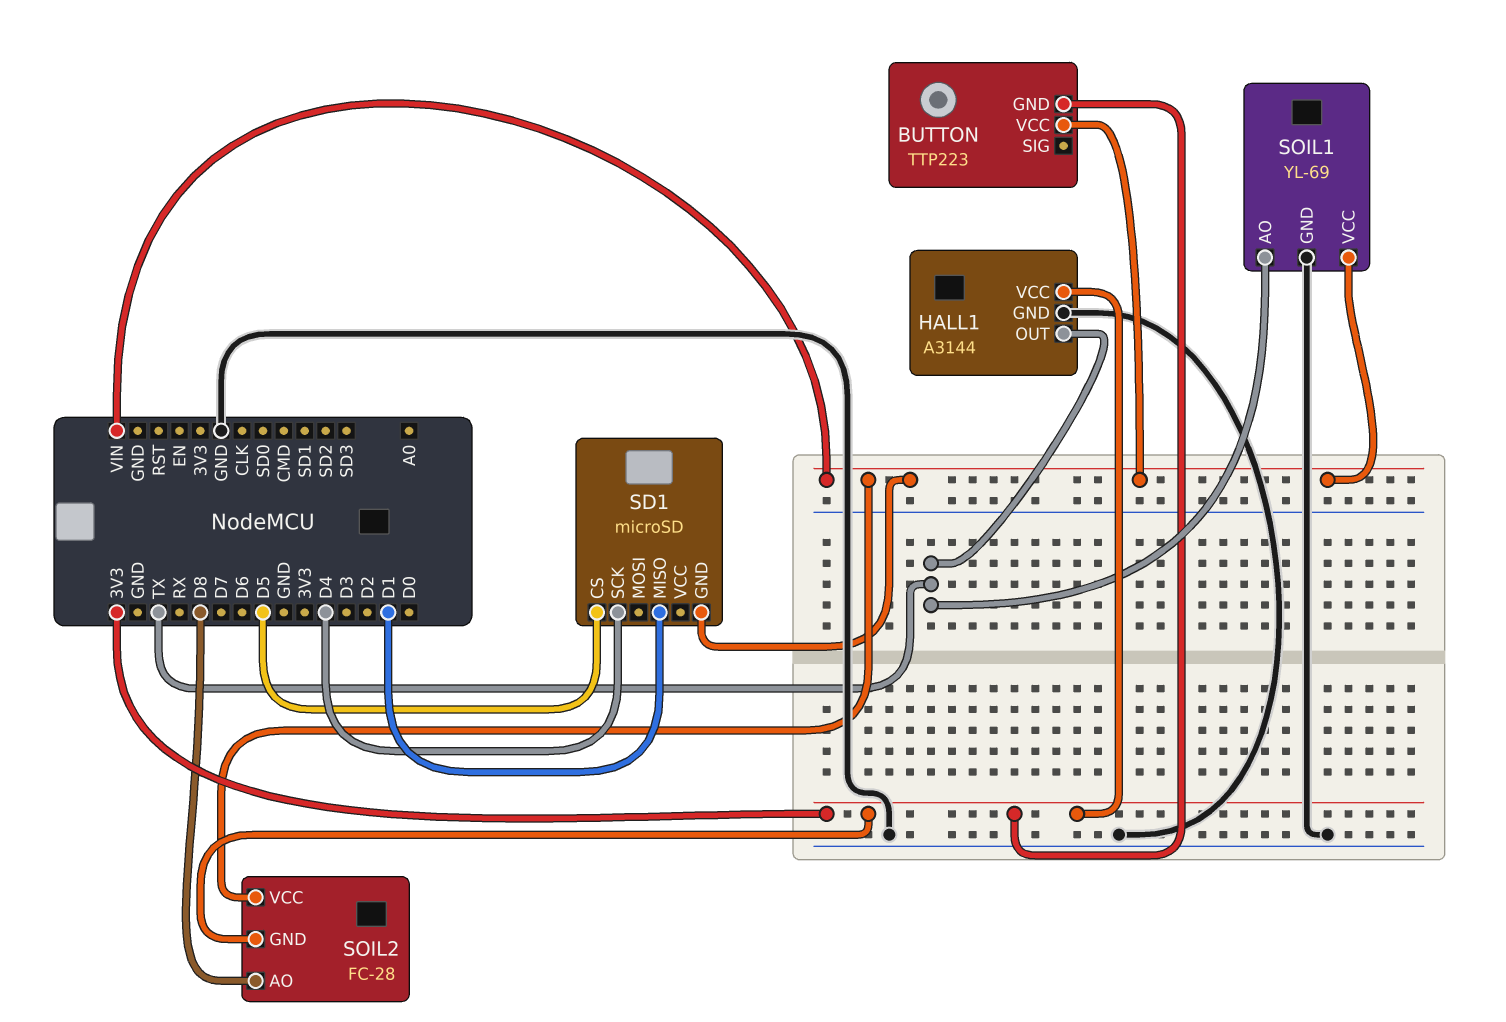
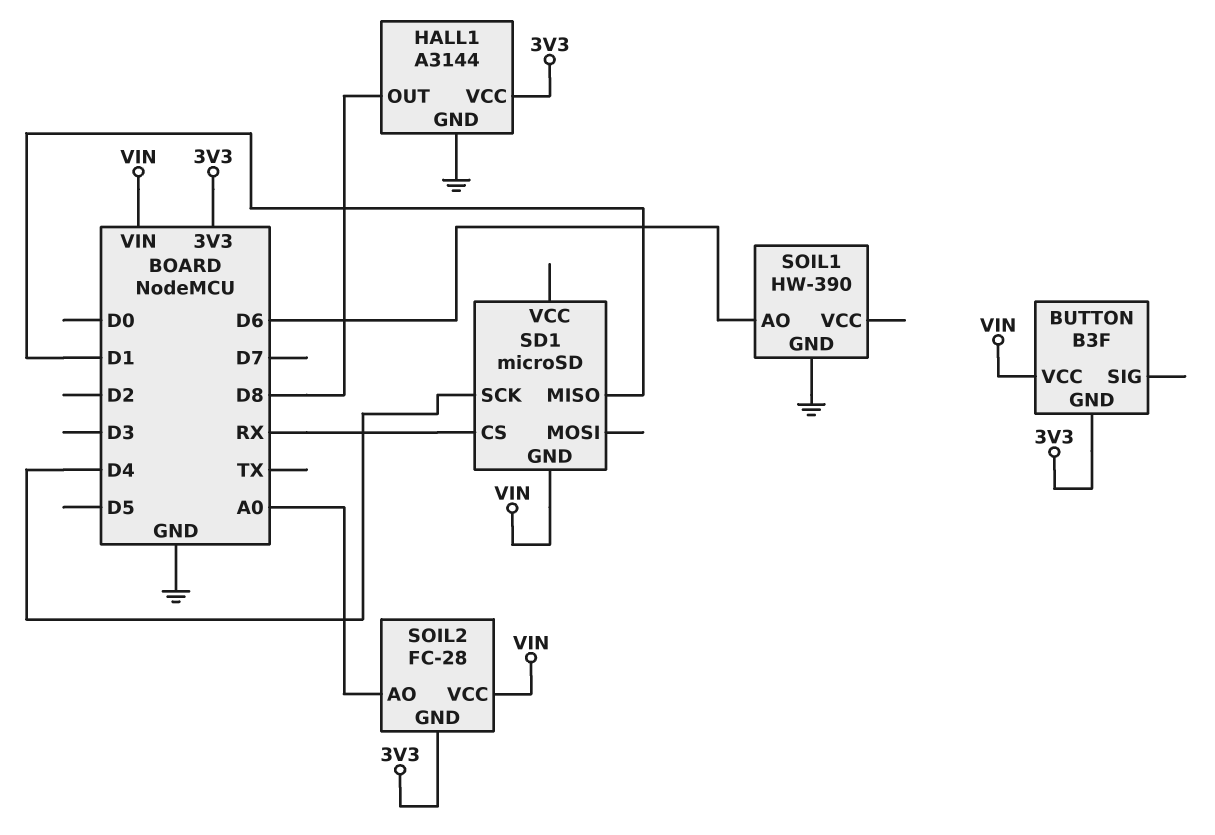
BUTTON: TTP223 -> B3F
HALL1 pin OUT: TX -> D8
SD1 pin CS: D5 -> RX
SOIL1: YL-69 -> HW-390
SOIL1 pin AO: TX -> D6
SOIL1 pin VCC: VIN -> none
SOIL2 pin AO: D8 -> A0

